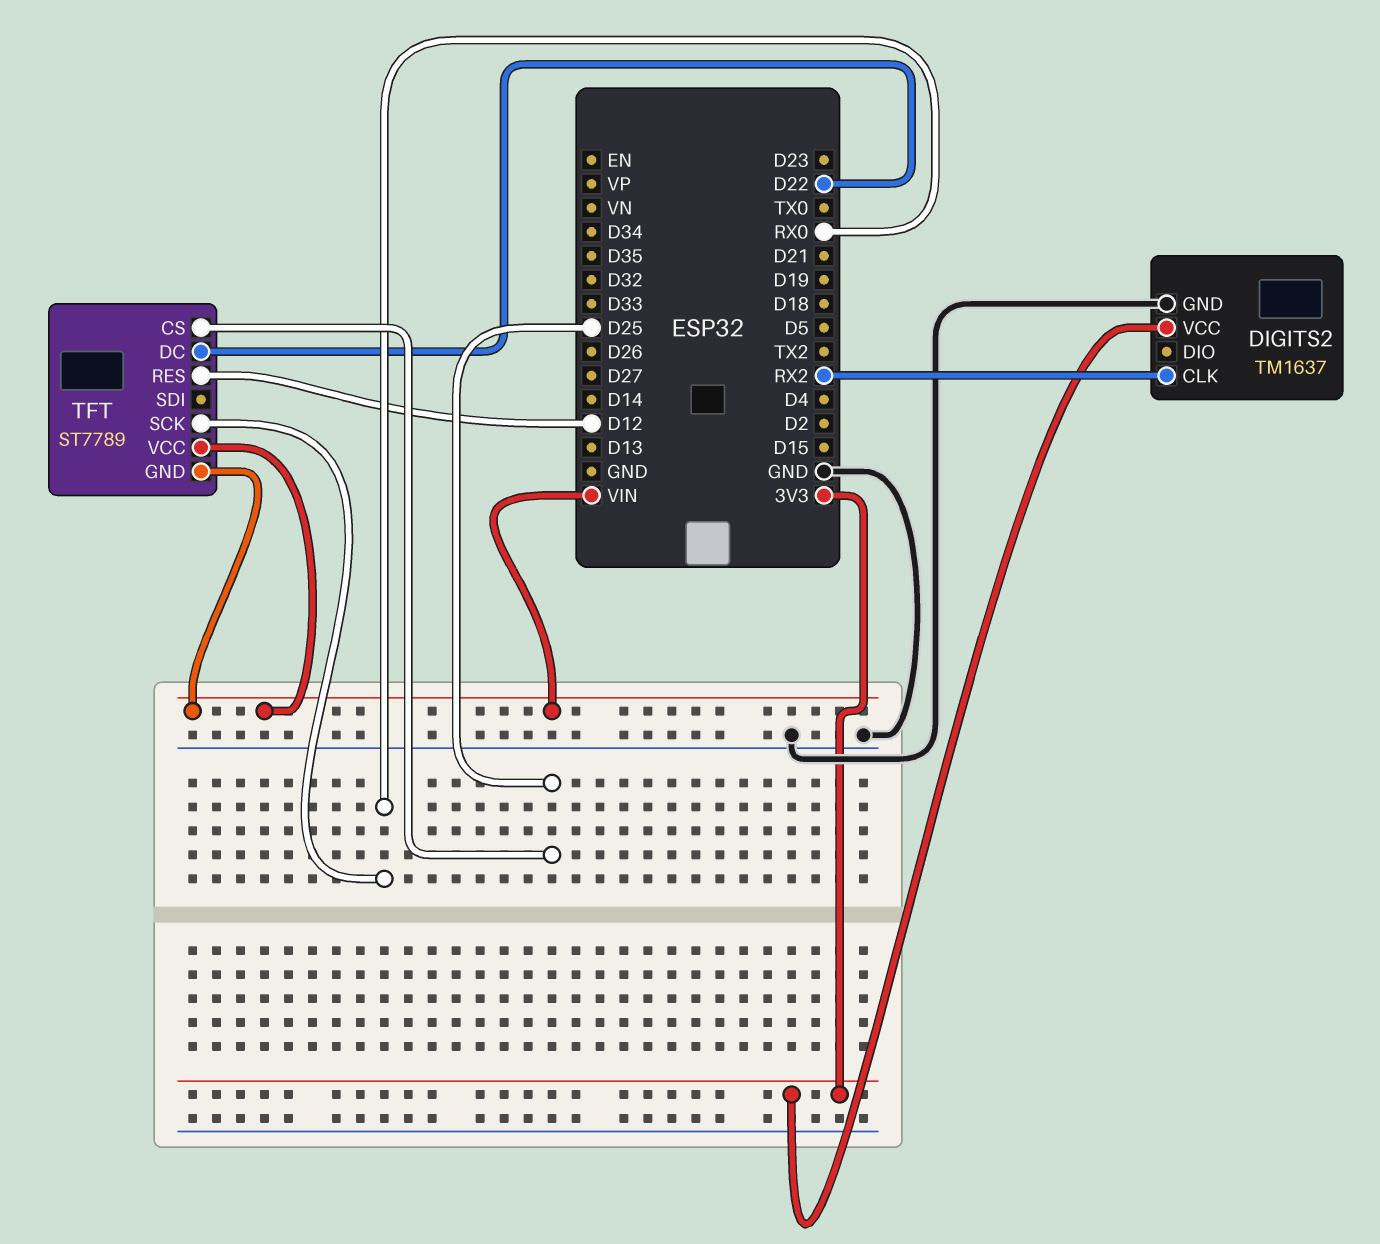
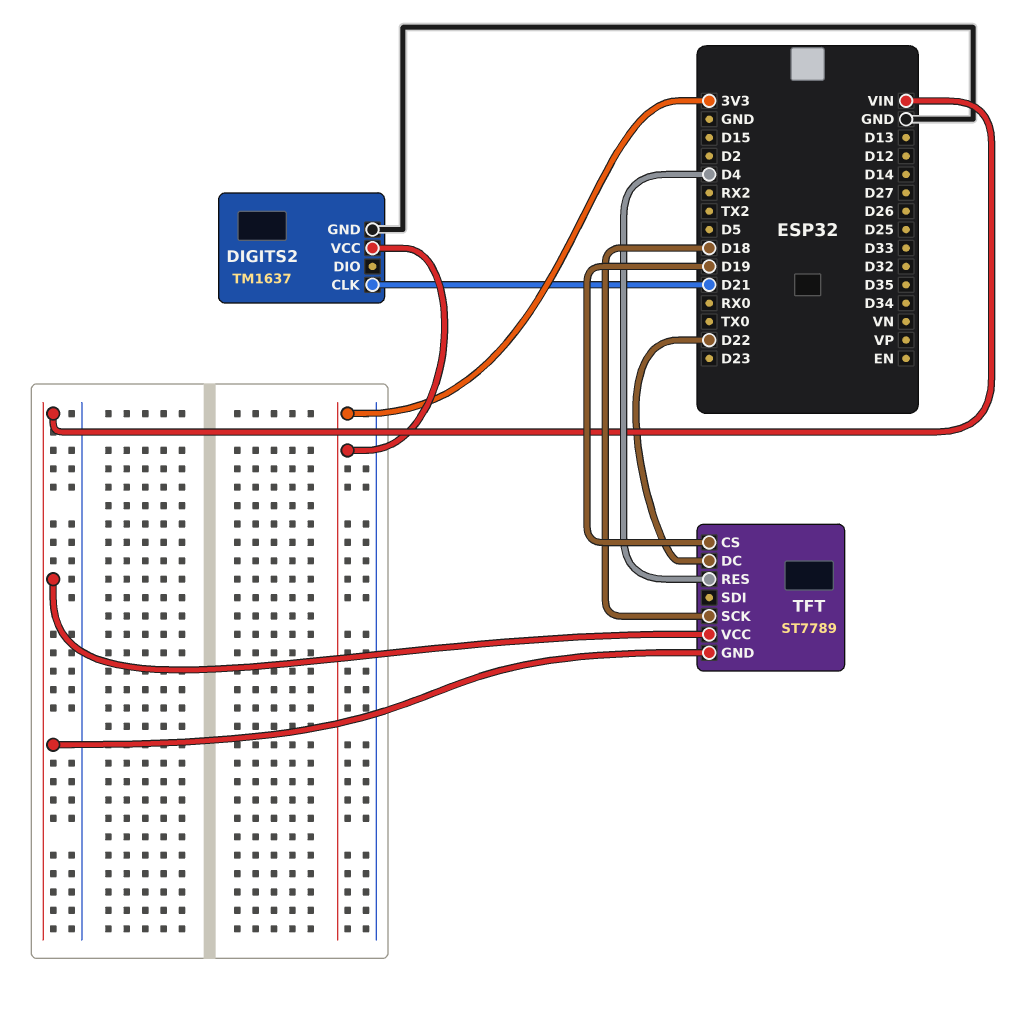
DIGITS2 pin CLK: RX2 -> D21
TFT pin CS: D25 -> D19
TFT pin RES: D12 -> D4
TFT pin SCK: RX0 -> D18

